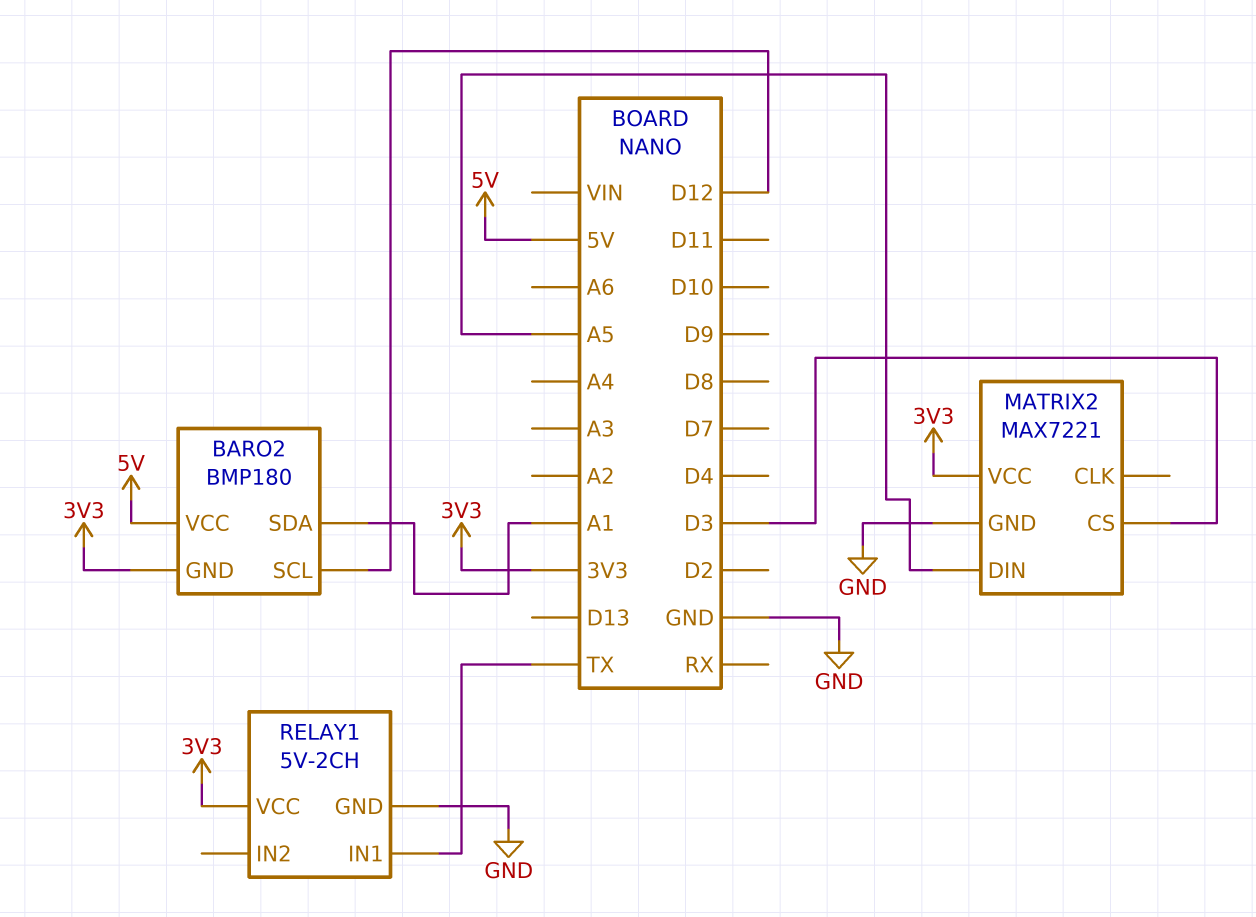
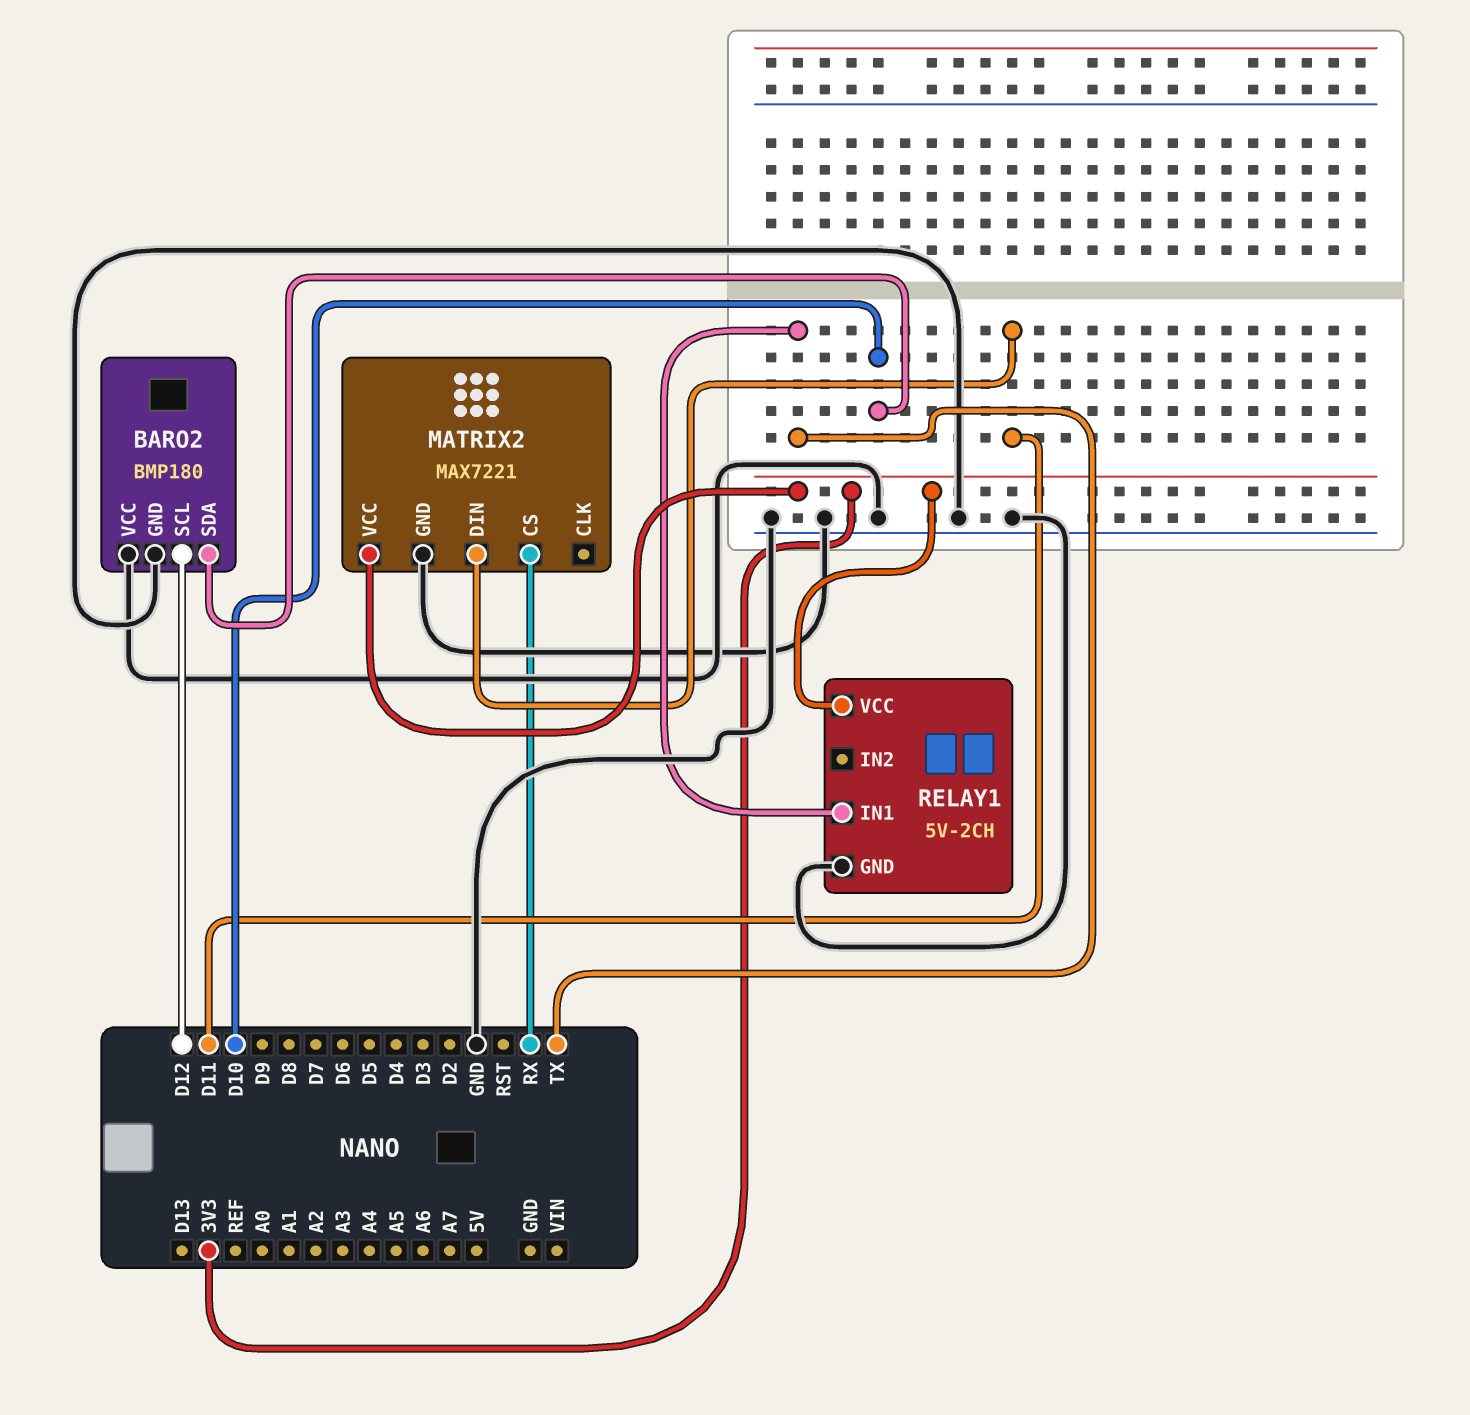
BARO2 pin GND: 3V3 -> GND
BARO2 pin SDA: A1 -> D10
BARO2 pin VCC: 5V -> GND
MATRIX2 pin CS: D3 -> RX
MATRIX2 pin DIN: A5 -> D11

